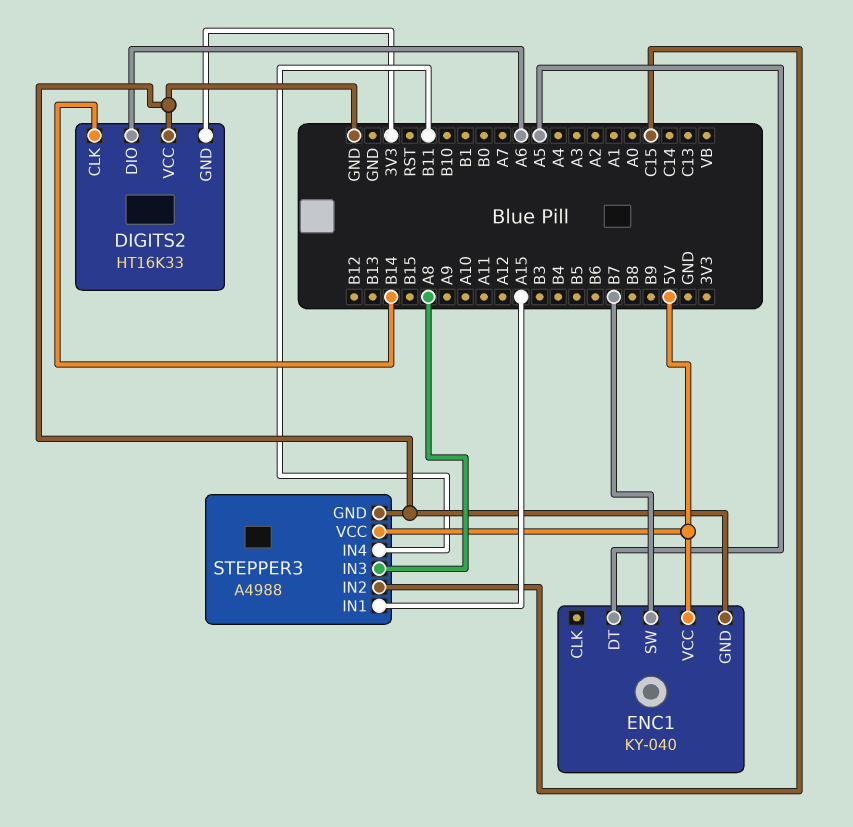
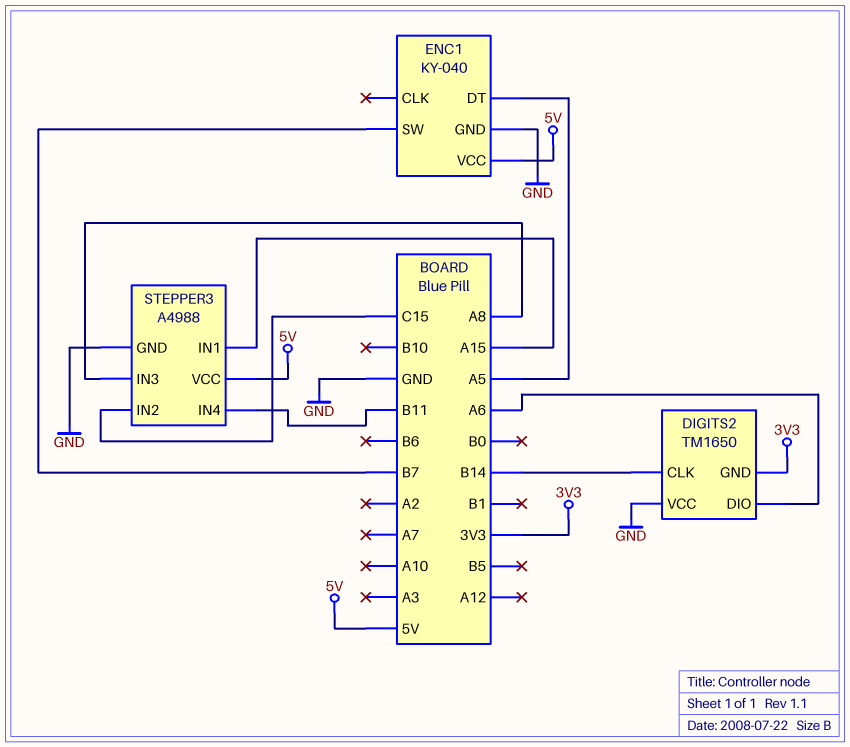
DIGITS2: HT16K33 -> TM1650

